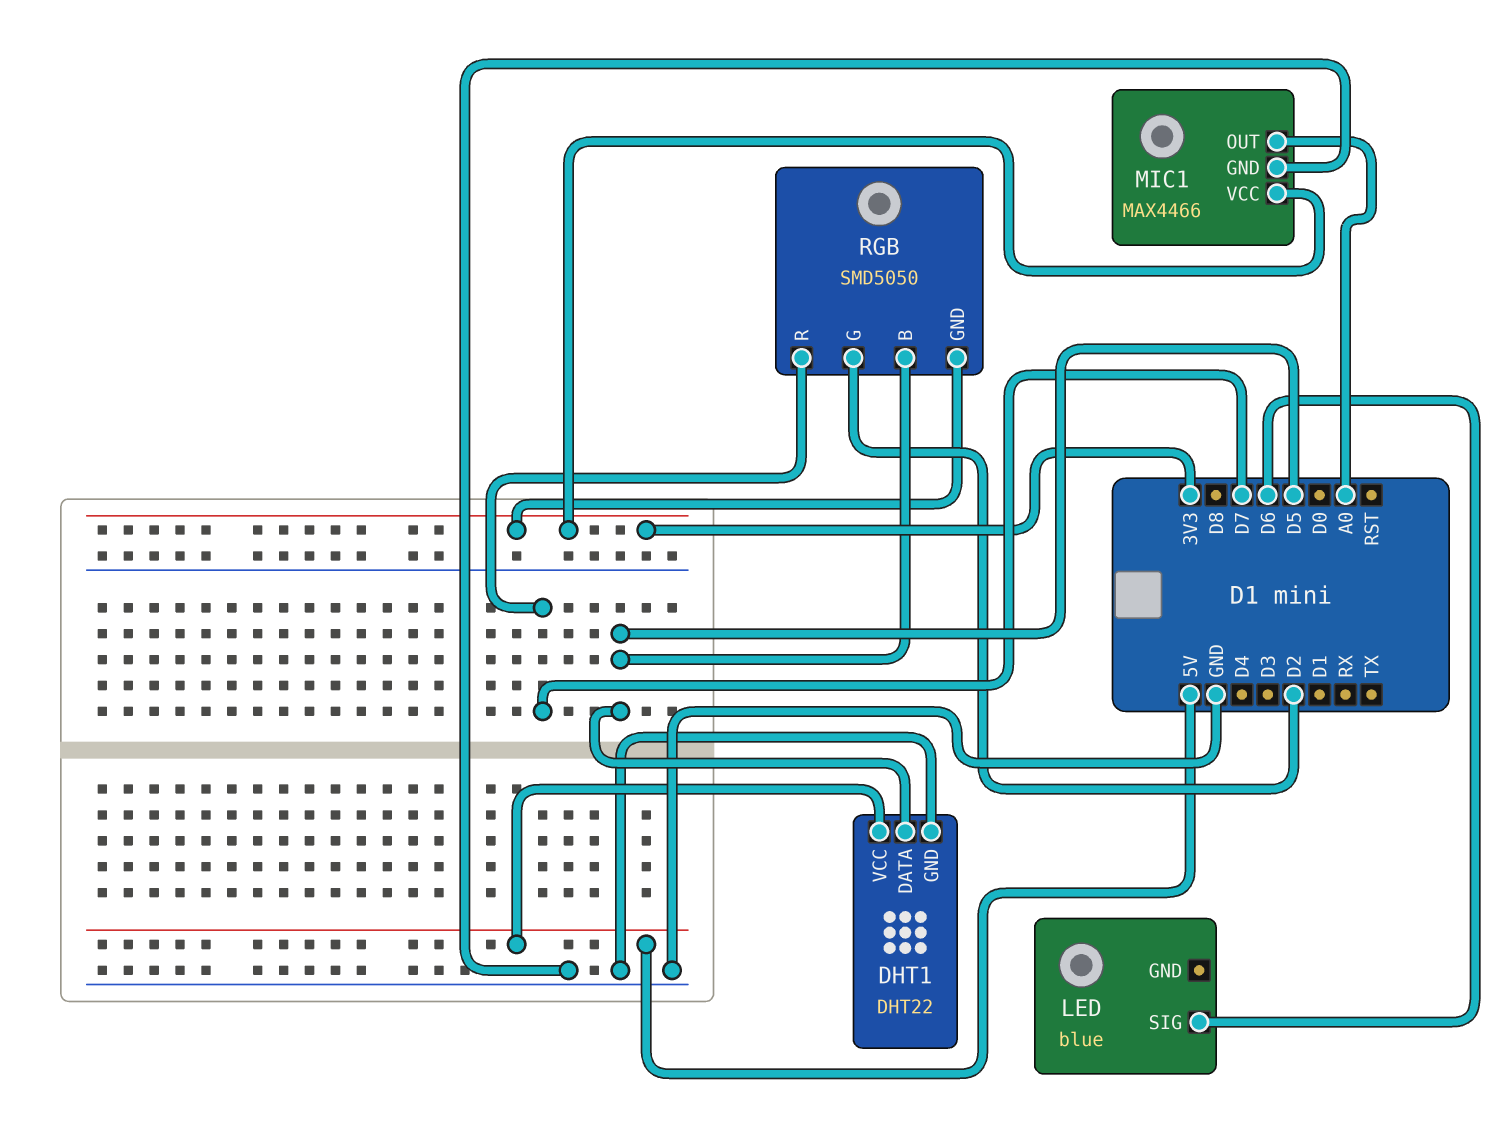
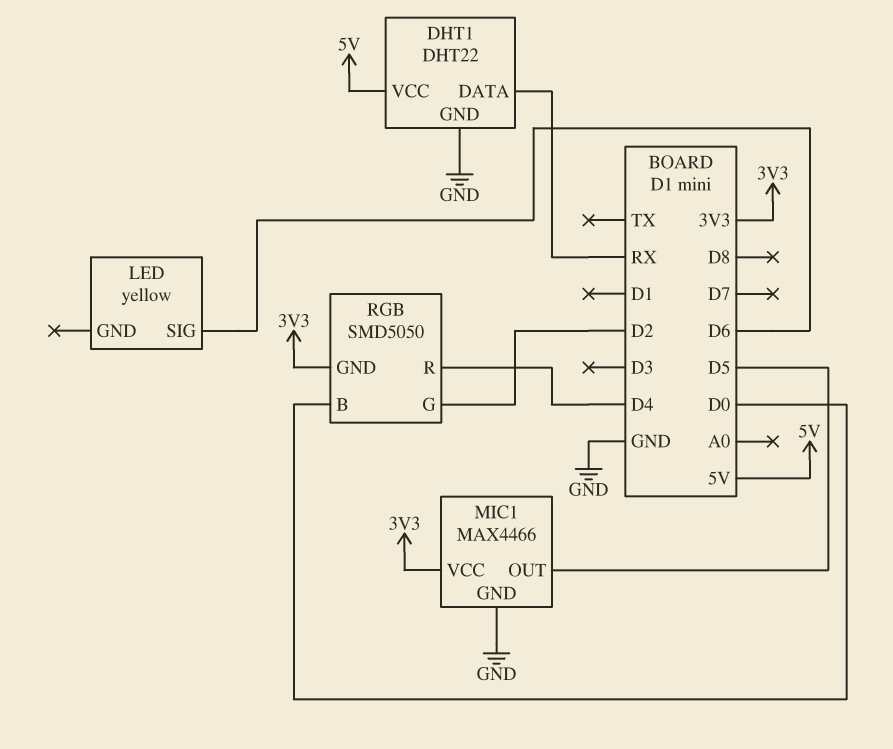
DHT1 pin DATA: D5 -> RX
LED: blue -> yellow
MIC1 pin OUT: A0 -> D5
RGB pin B: D5 -> D0
RGB pin R: D7 -> D4

